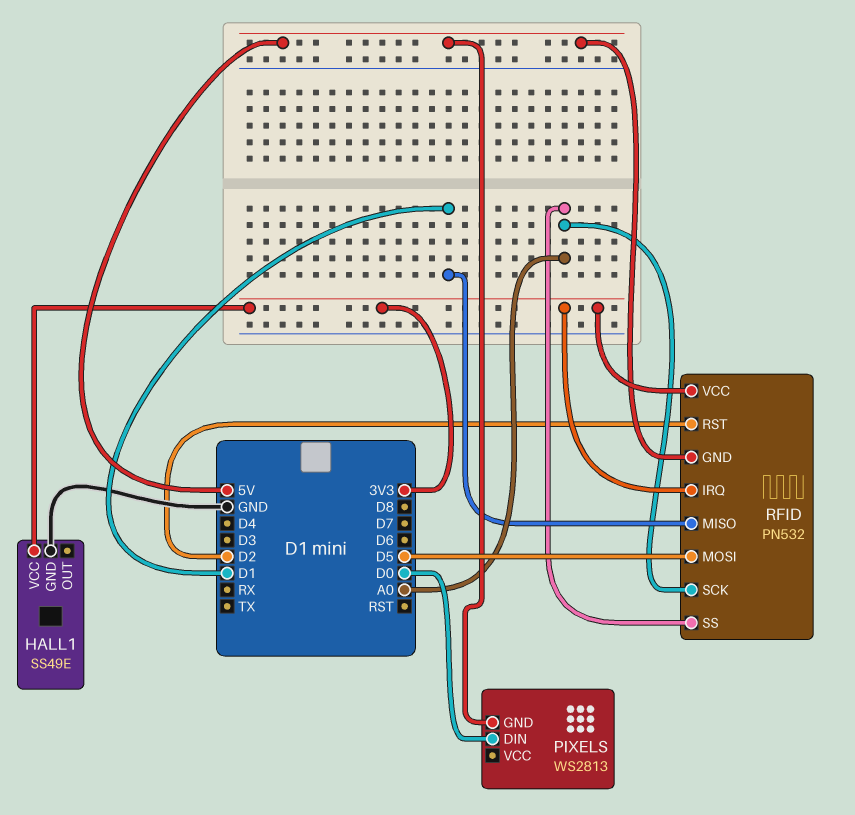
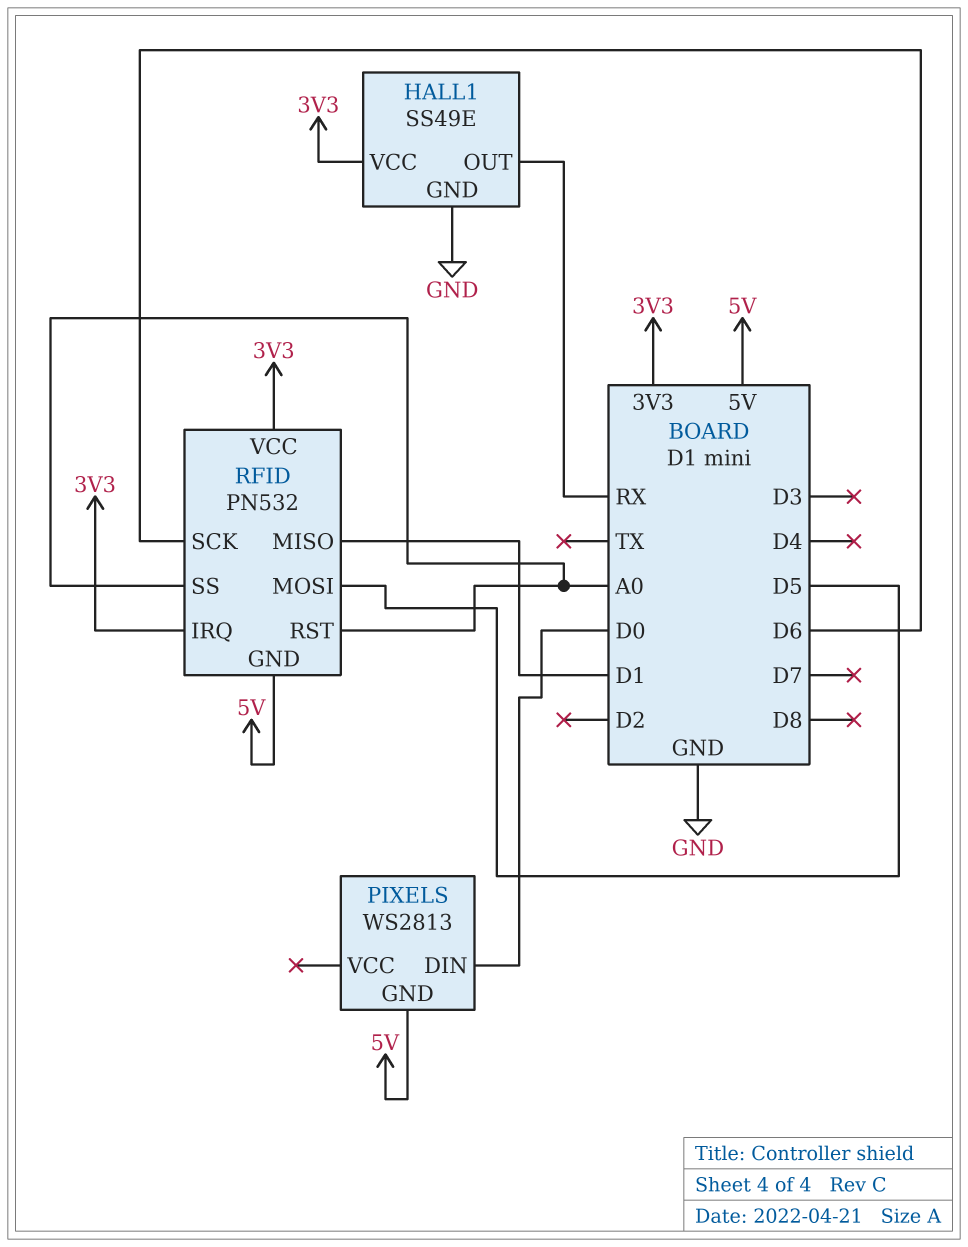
HALL1 pin OUT: none -> RX
RFID pin RST: D2 -> A0
RFID pin SCK: A0 -> D6

